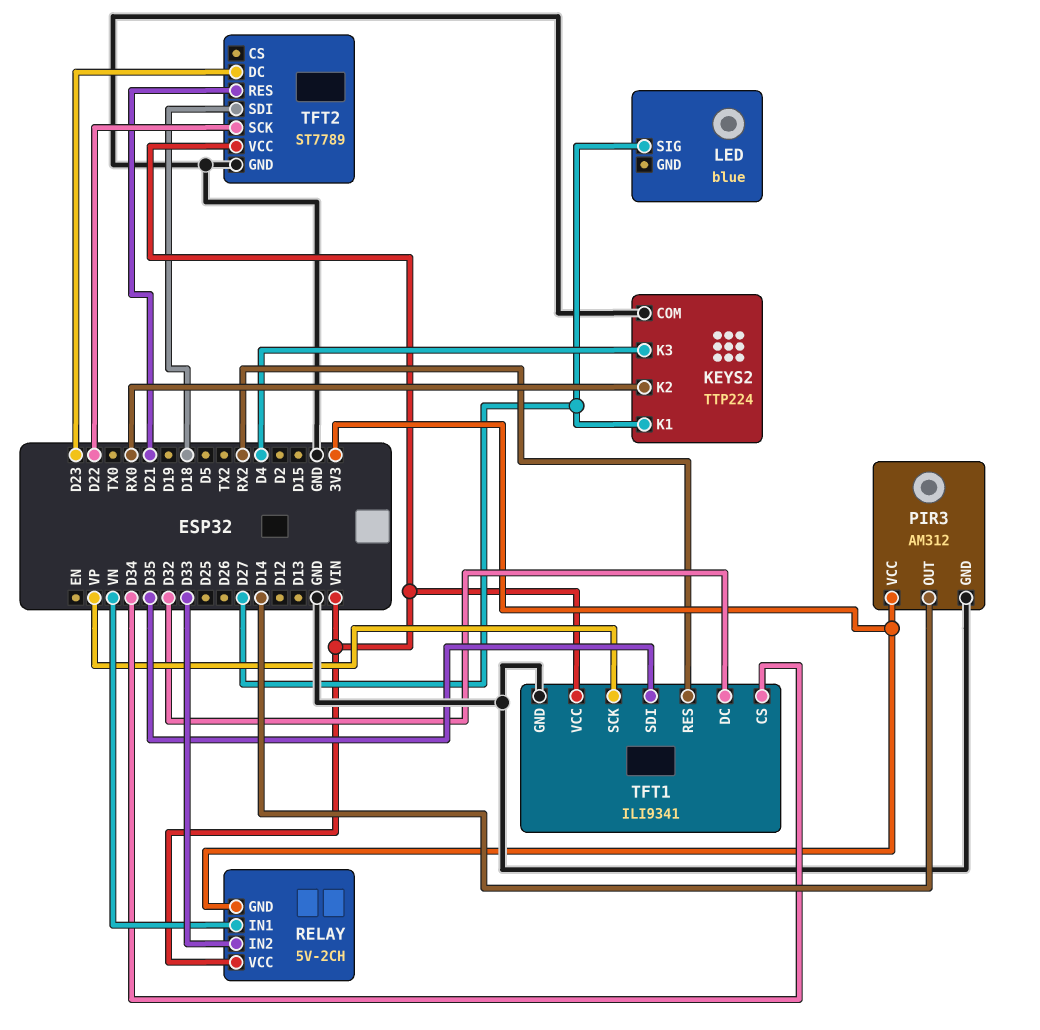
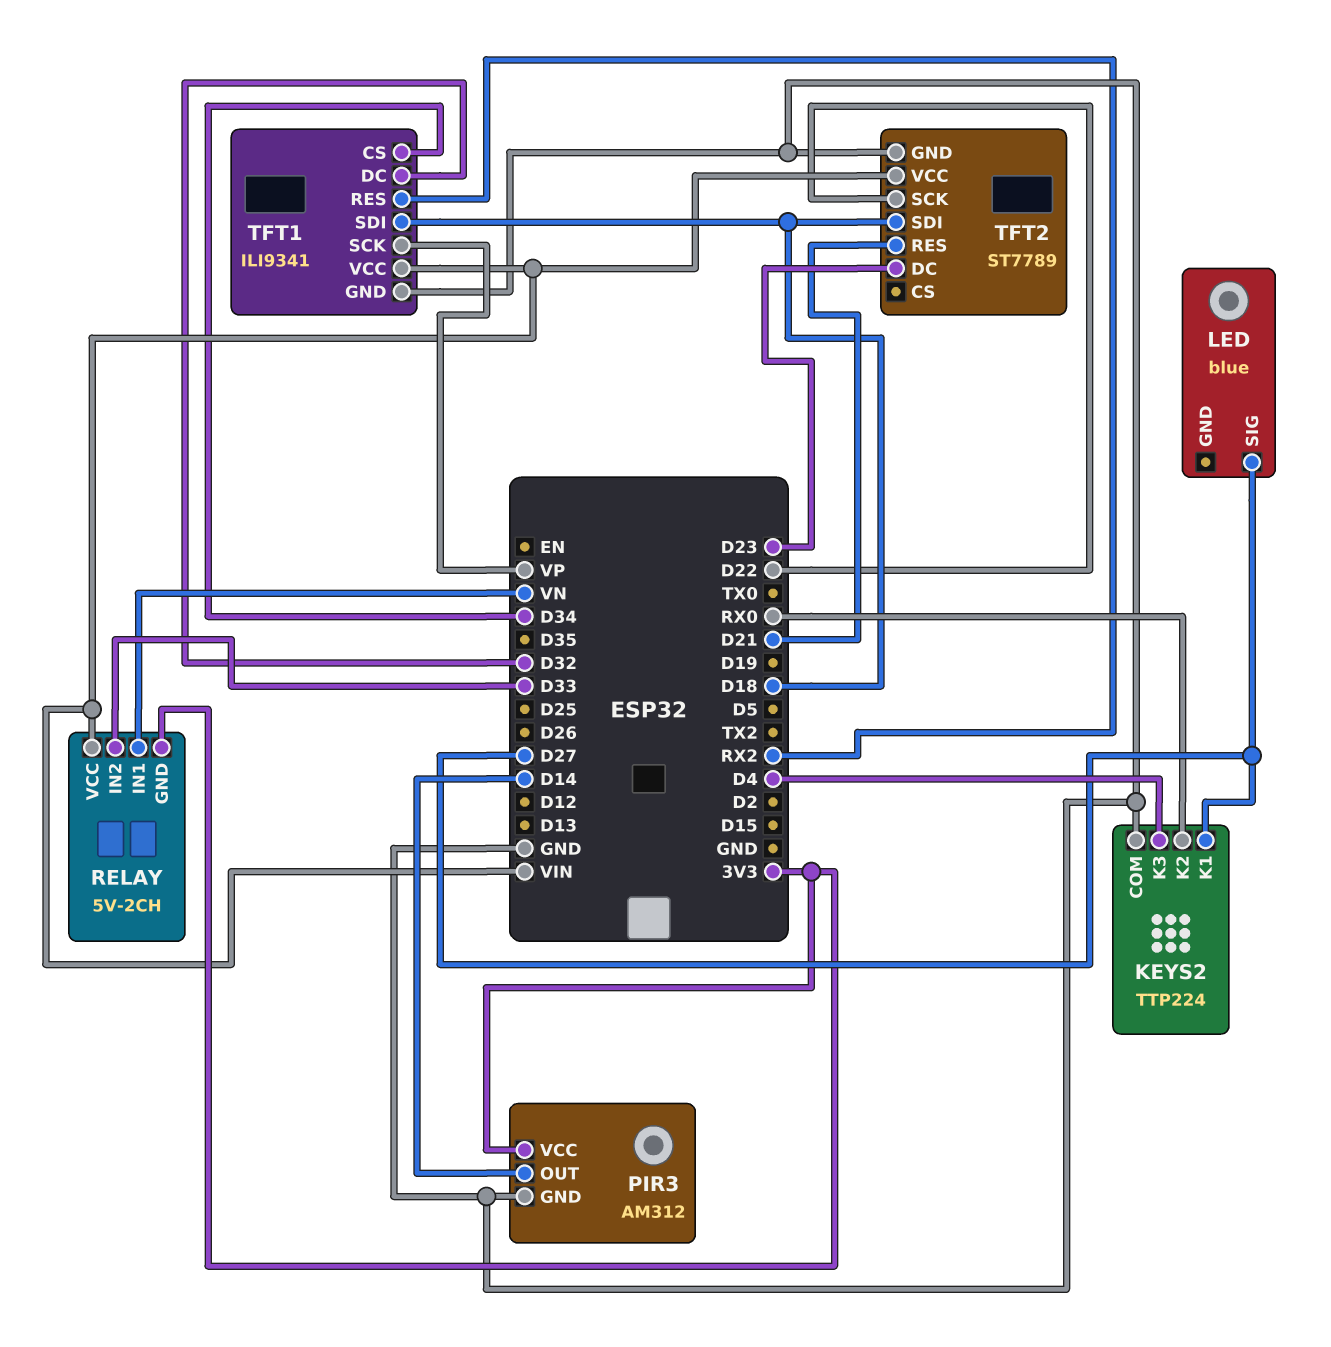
TFT1 pin SDI: D35 -> D18

